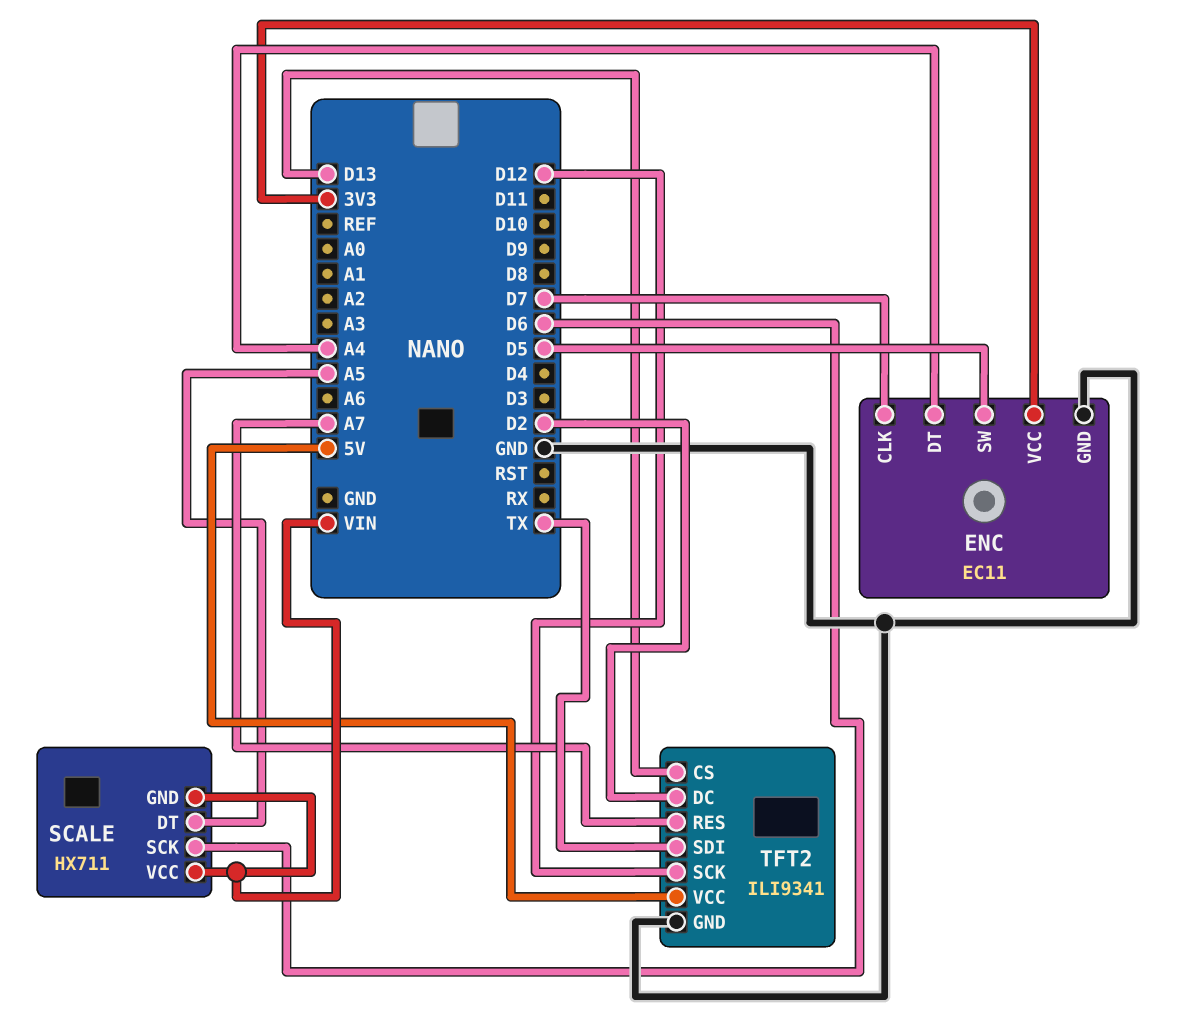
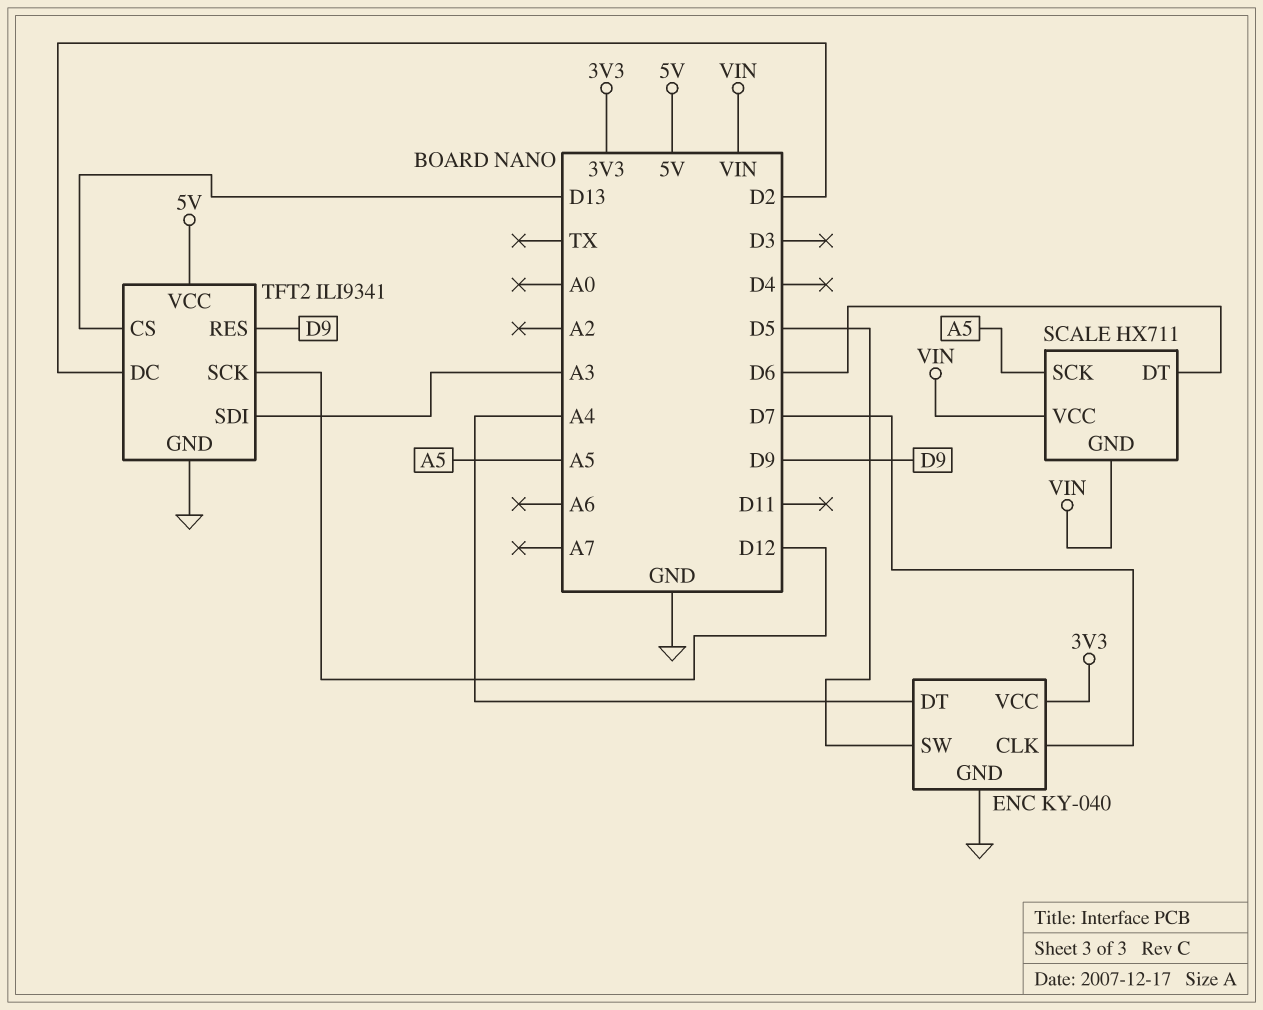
ENC: EC11 -> KY-040
SCALE pin DT: A5 -> D6
SCALE pin SCK: D6 -> A5
TFT2 pin RES: A7 -> D9
TFT2 pin SDI: TX -> A3

